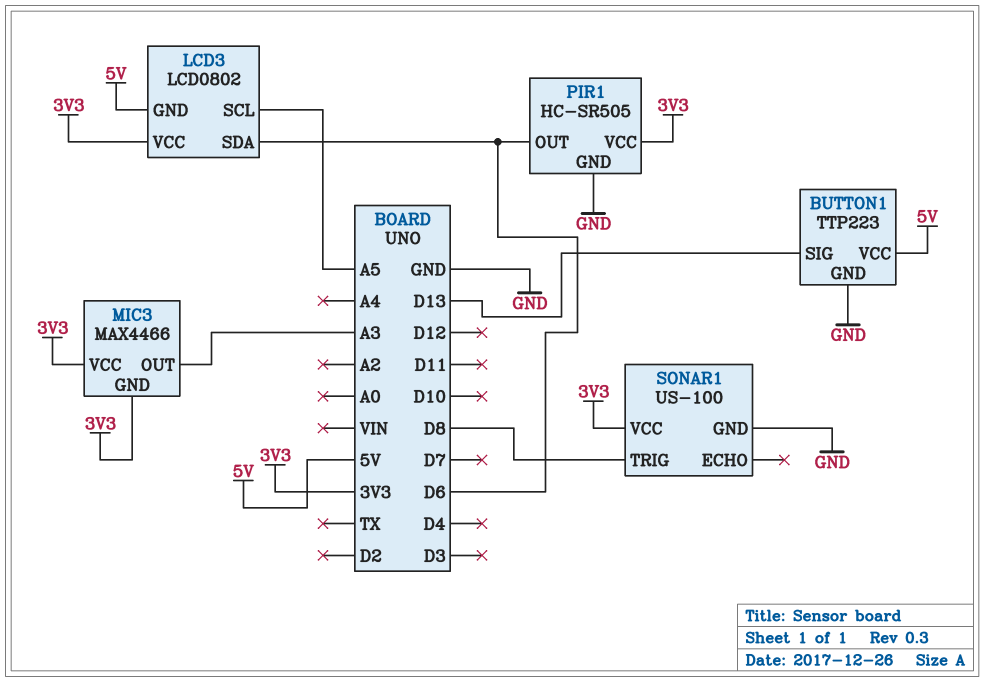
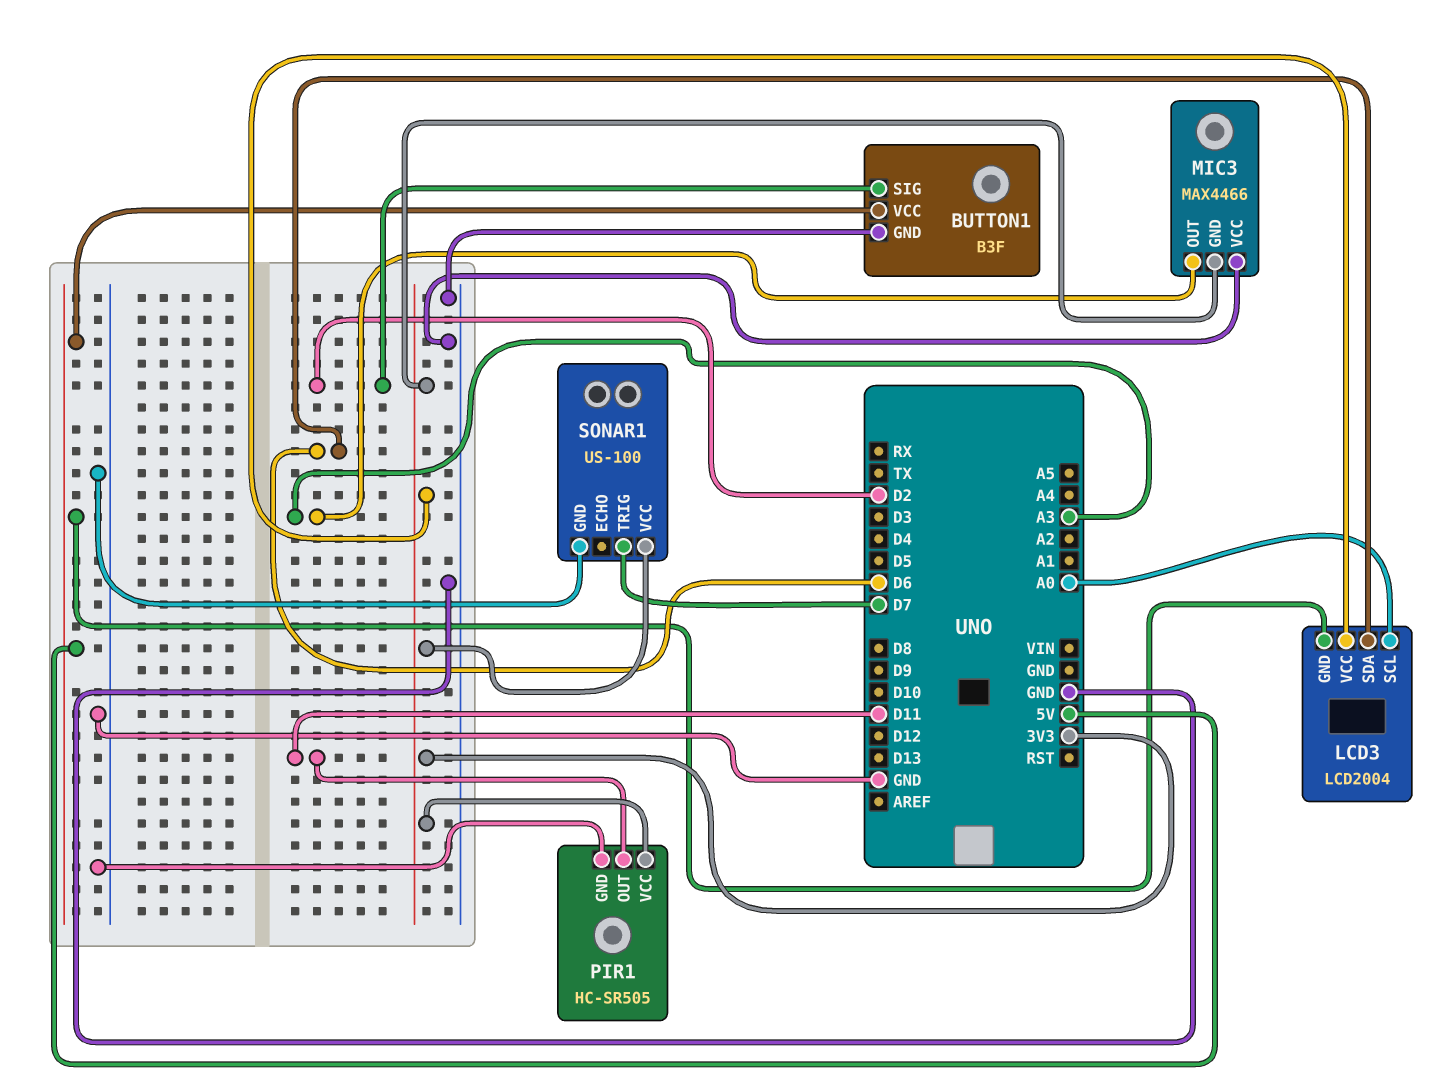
BUTTON1: TTP223 -> B3F
BUTTON1 pin SIG: D13 -> D2
LCD3: LCD0802 -> LCD2004
LCD3 pin SCL: A5 -> A0
MIC3 pin VCC: 3V3 -> GND
PIR1 pin OUT: D6 -> D11
SONAR1 pin TRIG: D8 -> D7

